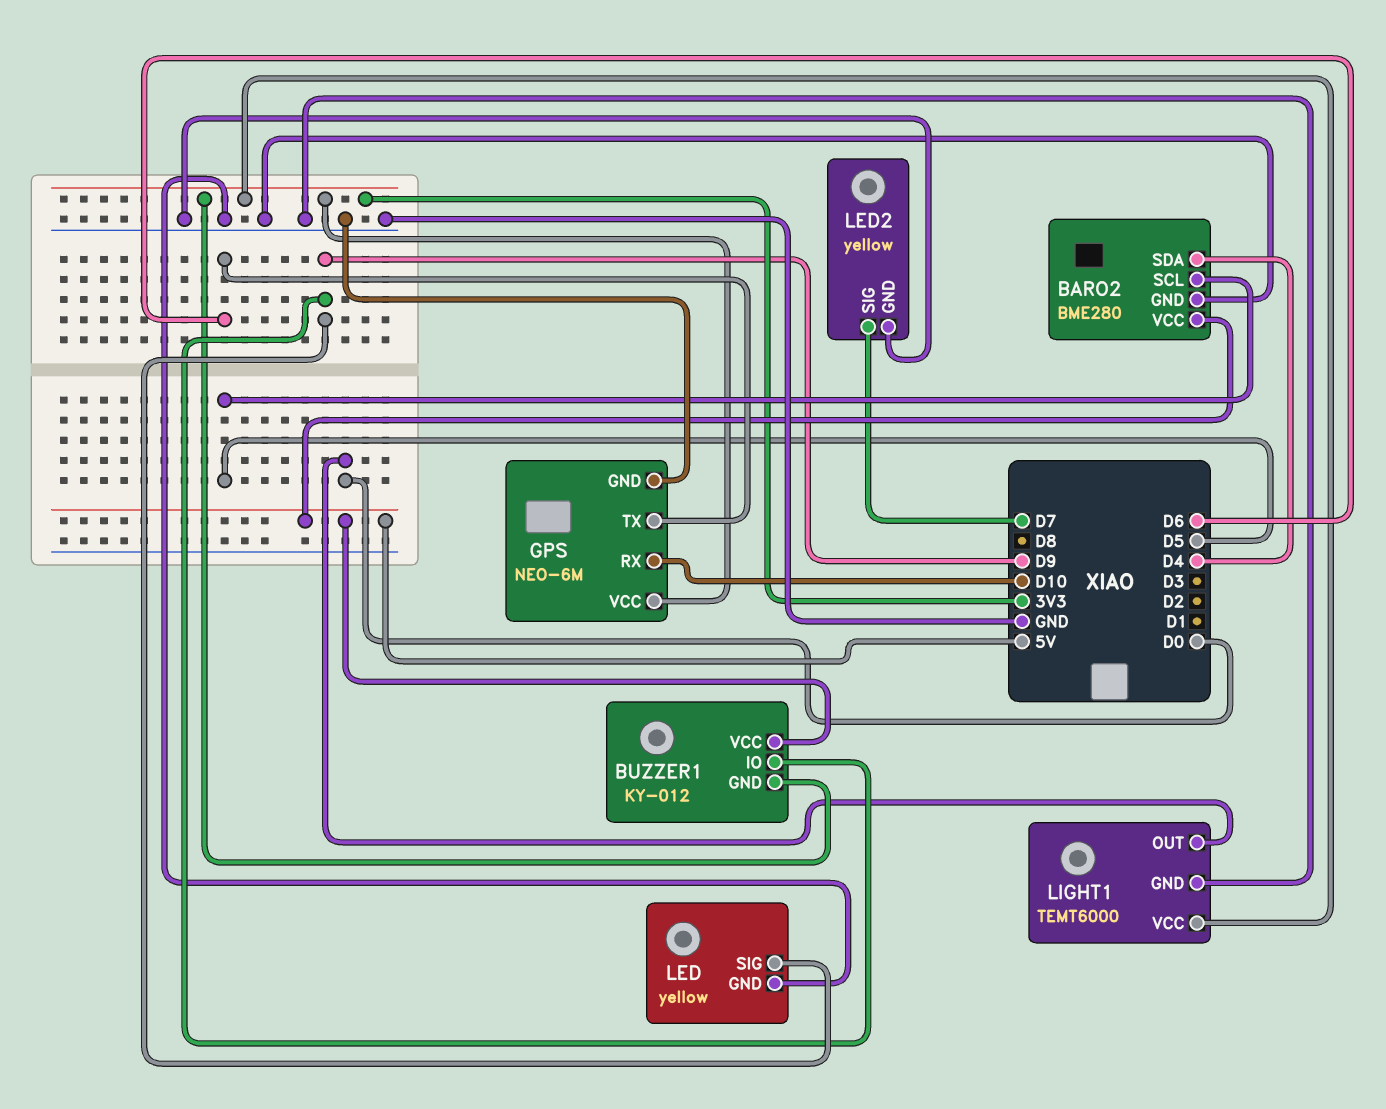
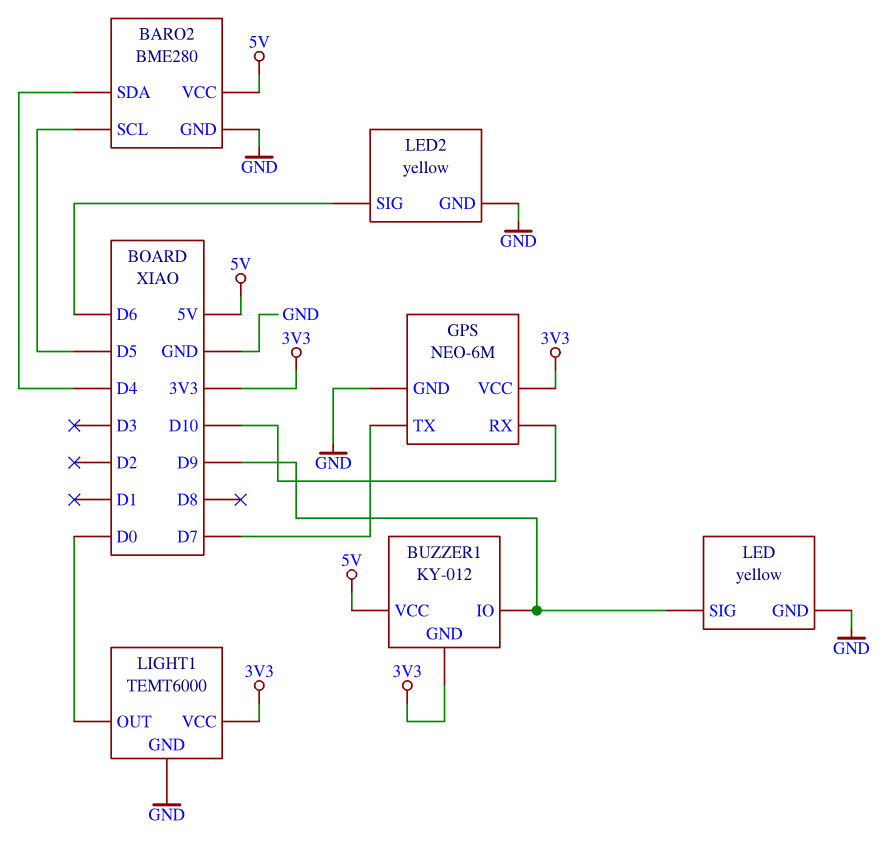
GPS pin TX: D6 -> D7
LED2 pin SIG: D7 -> D6

